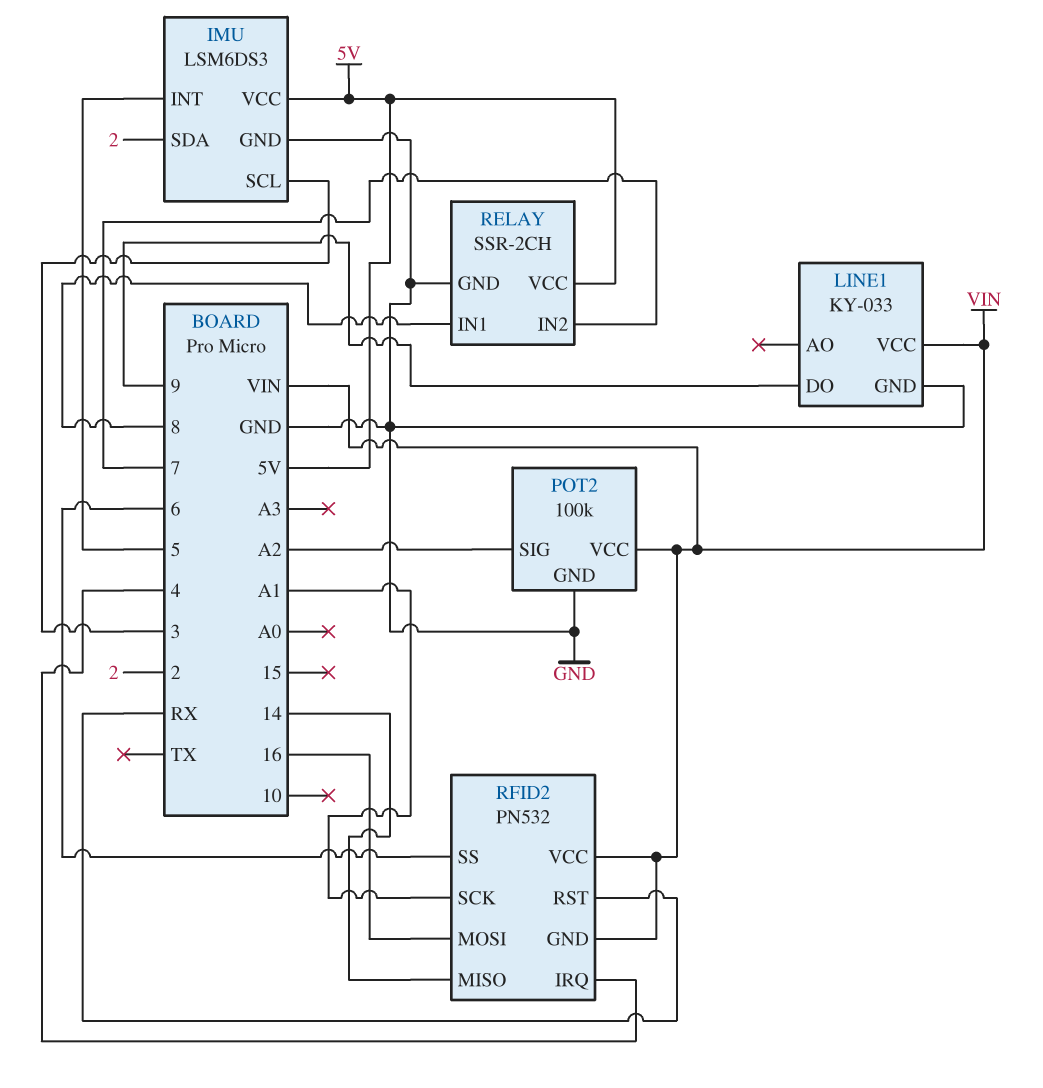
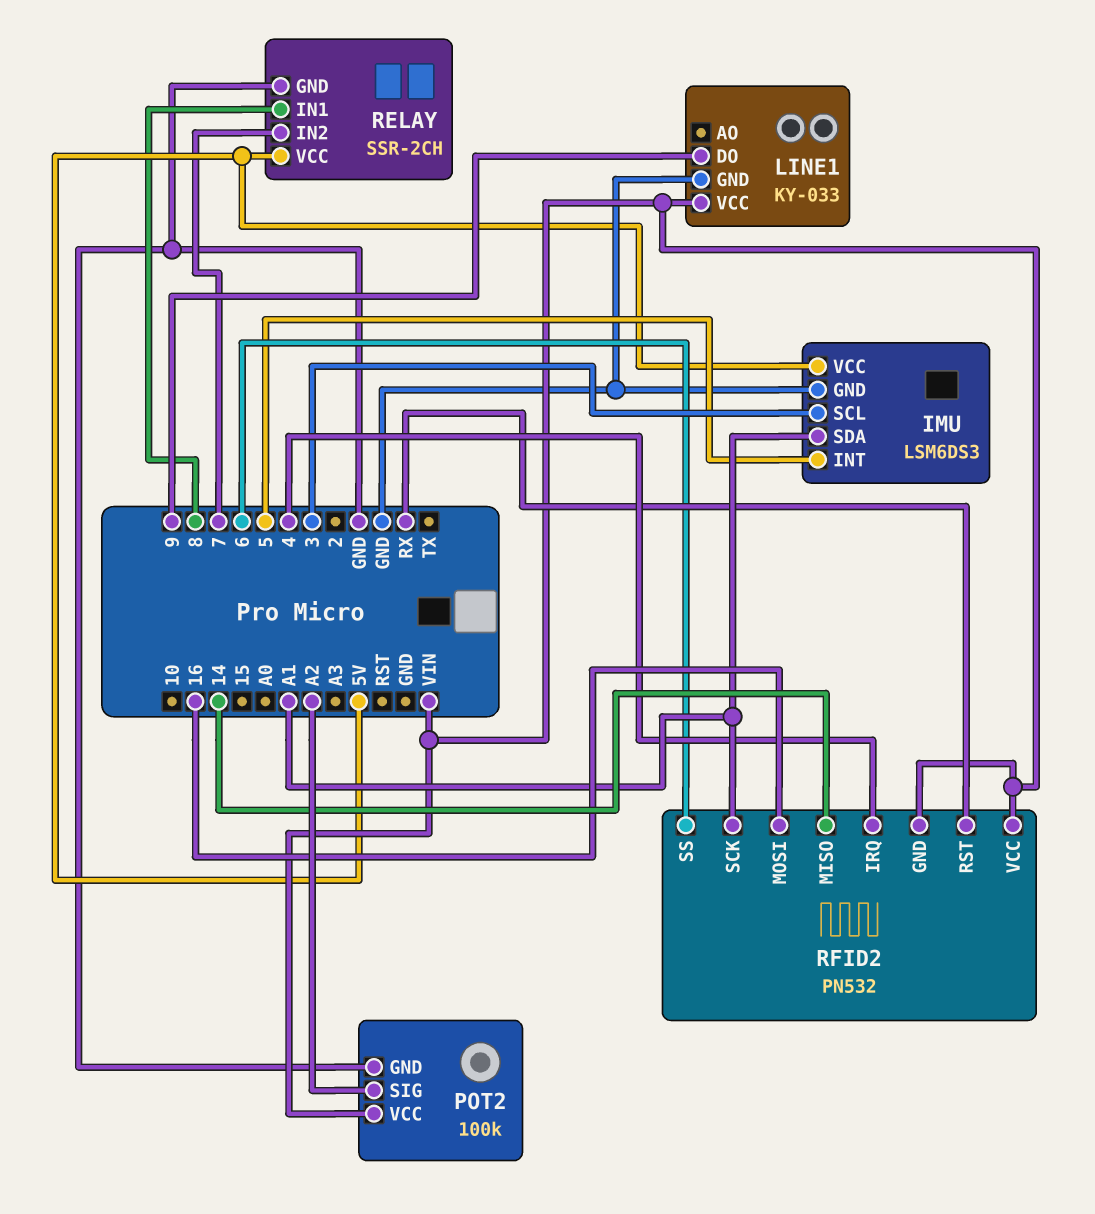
IMU pin SDA: 2 -> A1

